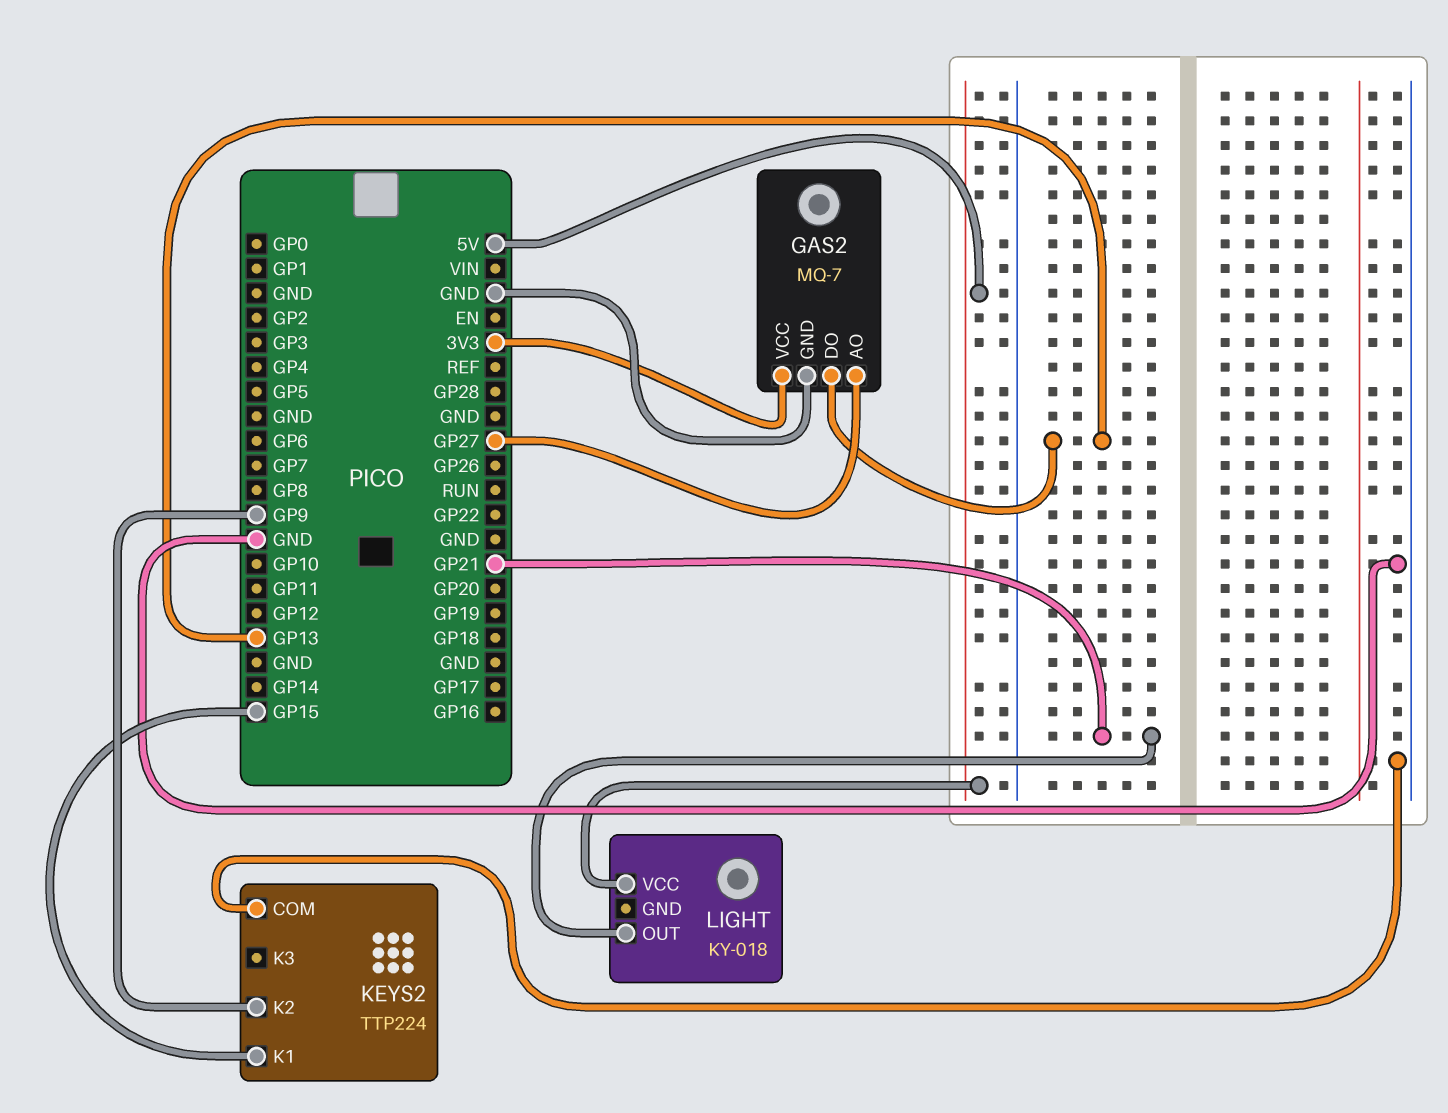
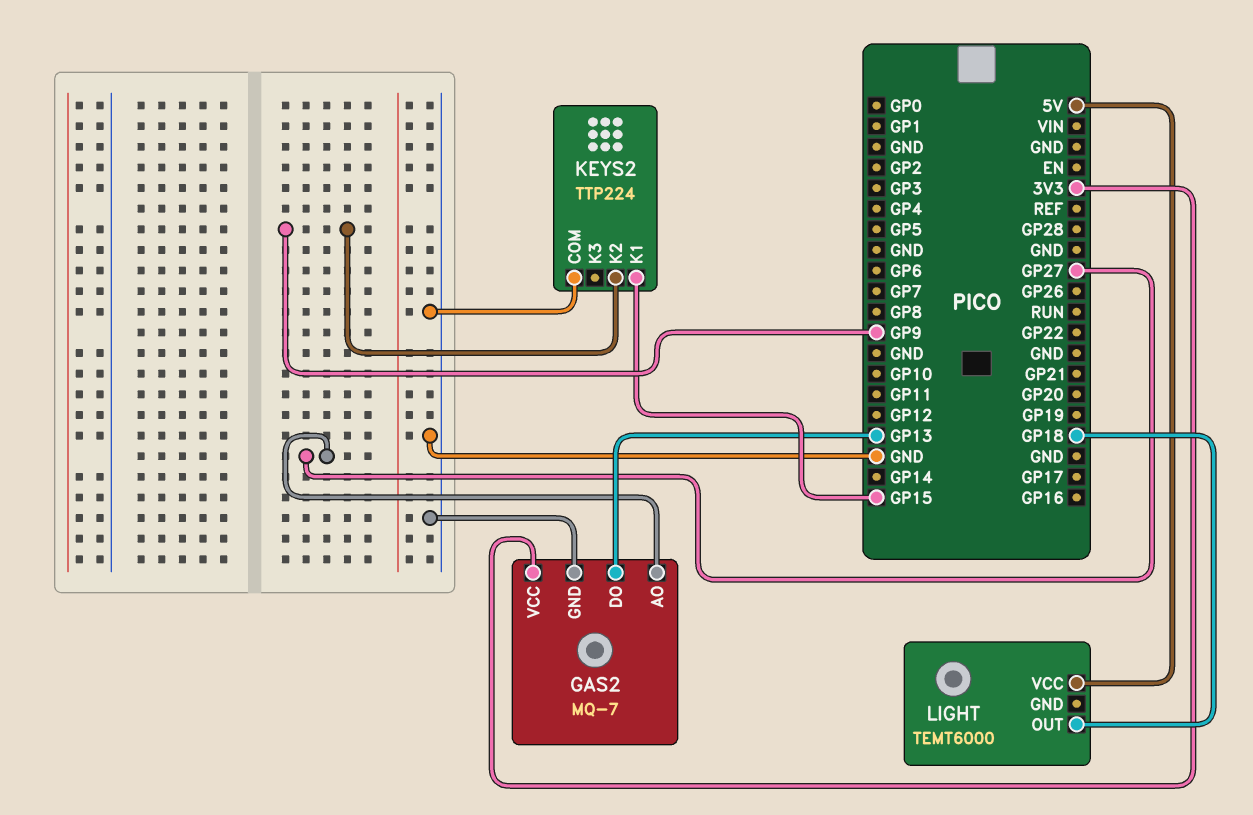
LIGHT: KY-018 -> TEMT6000
LIGHT pin OUT: GP21 -> GP18

